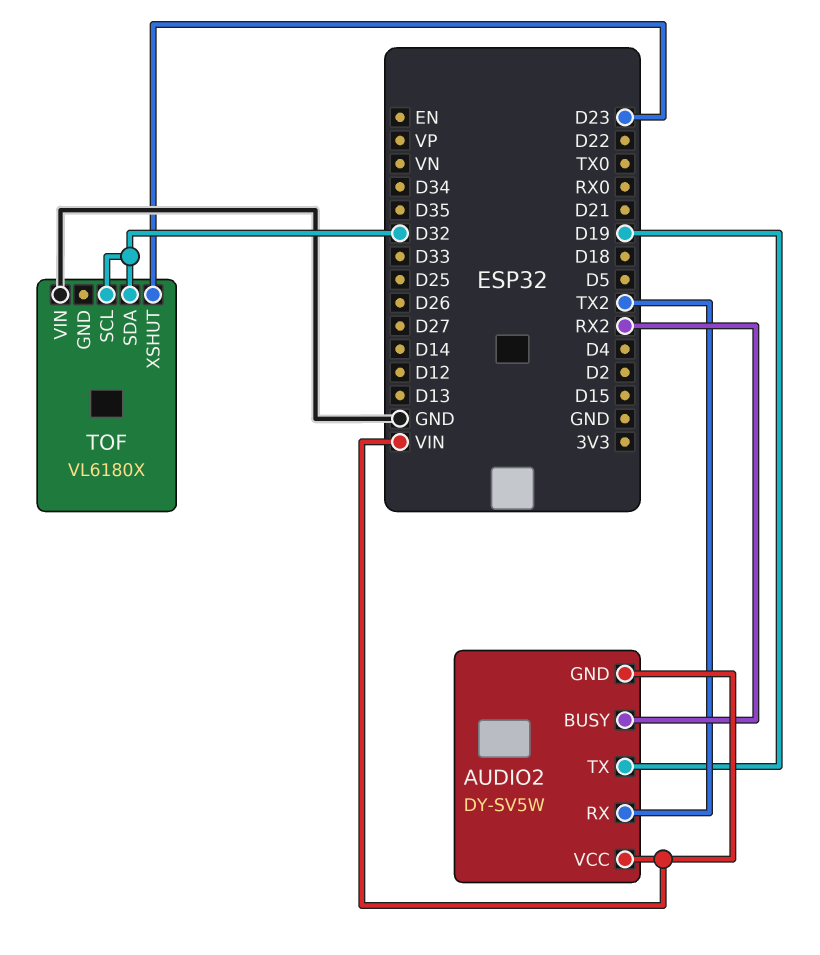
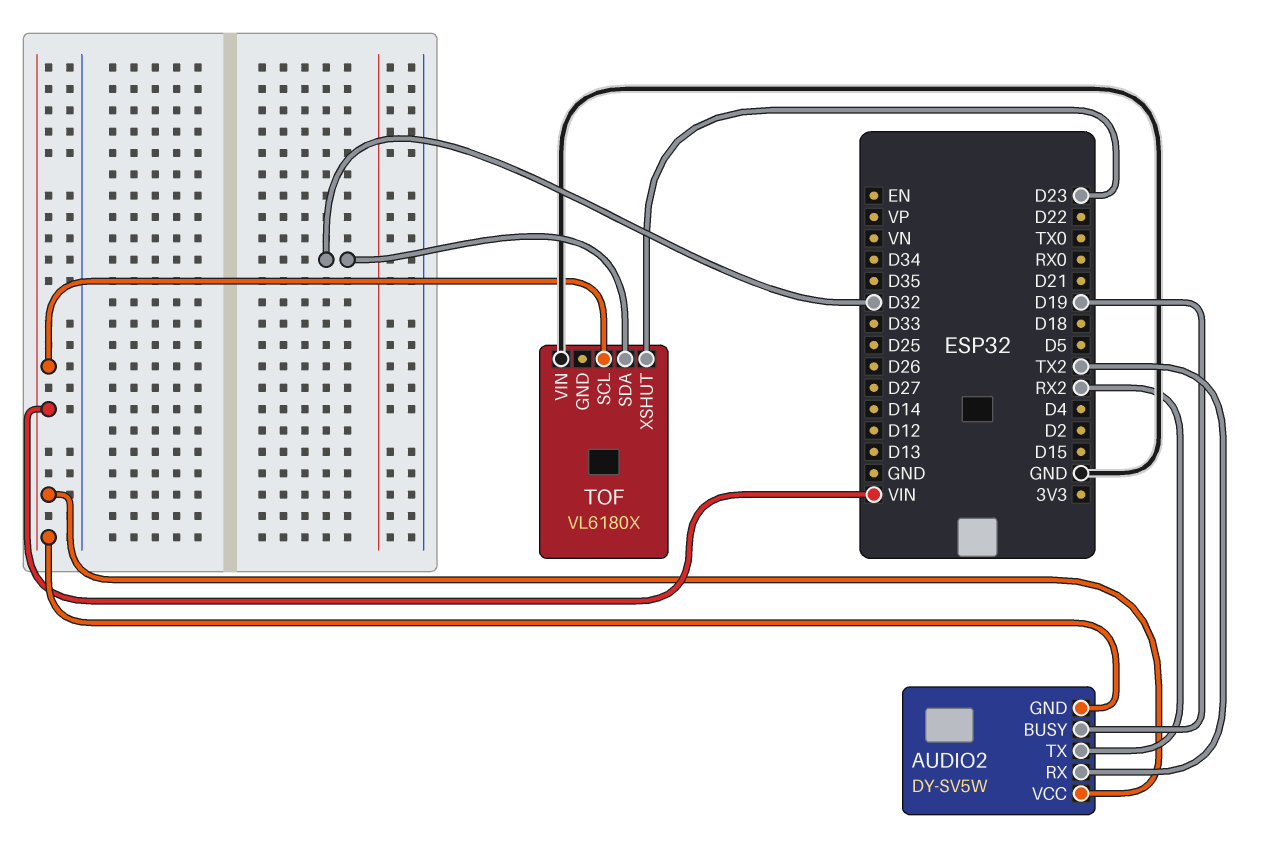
AUDIO2 pin BUSY: RX2 -> D19
AUDIO2 pin TX: D19 -> RX2
TOF pin SCL: D32 -> VIN

